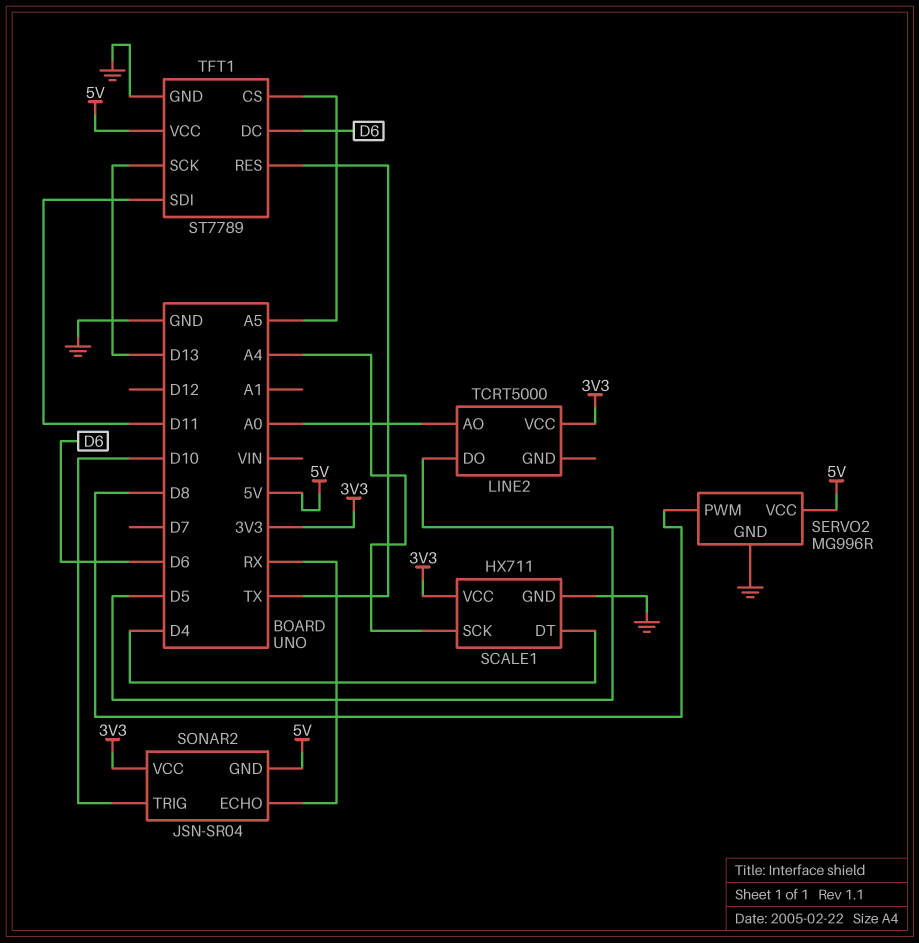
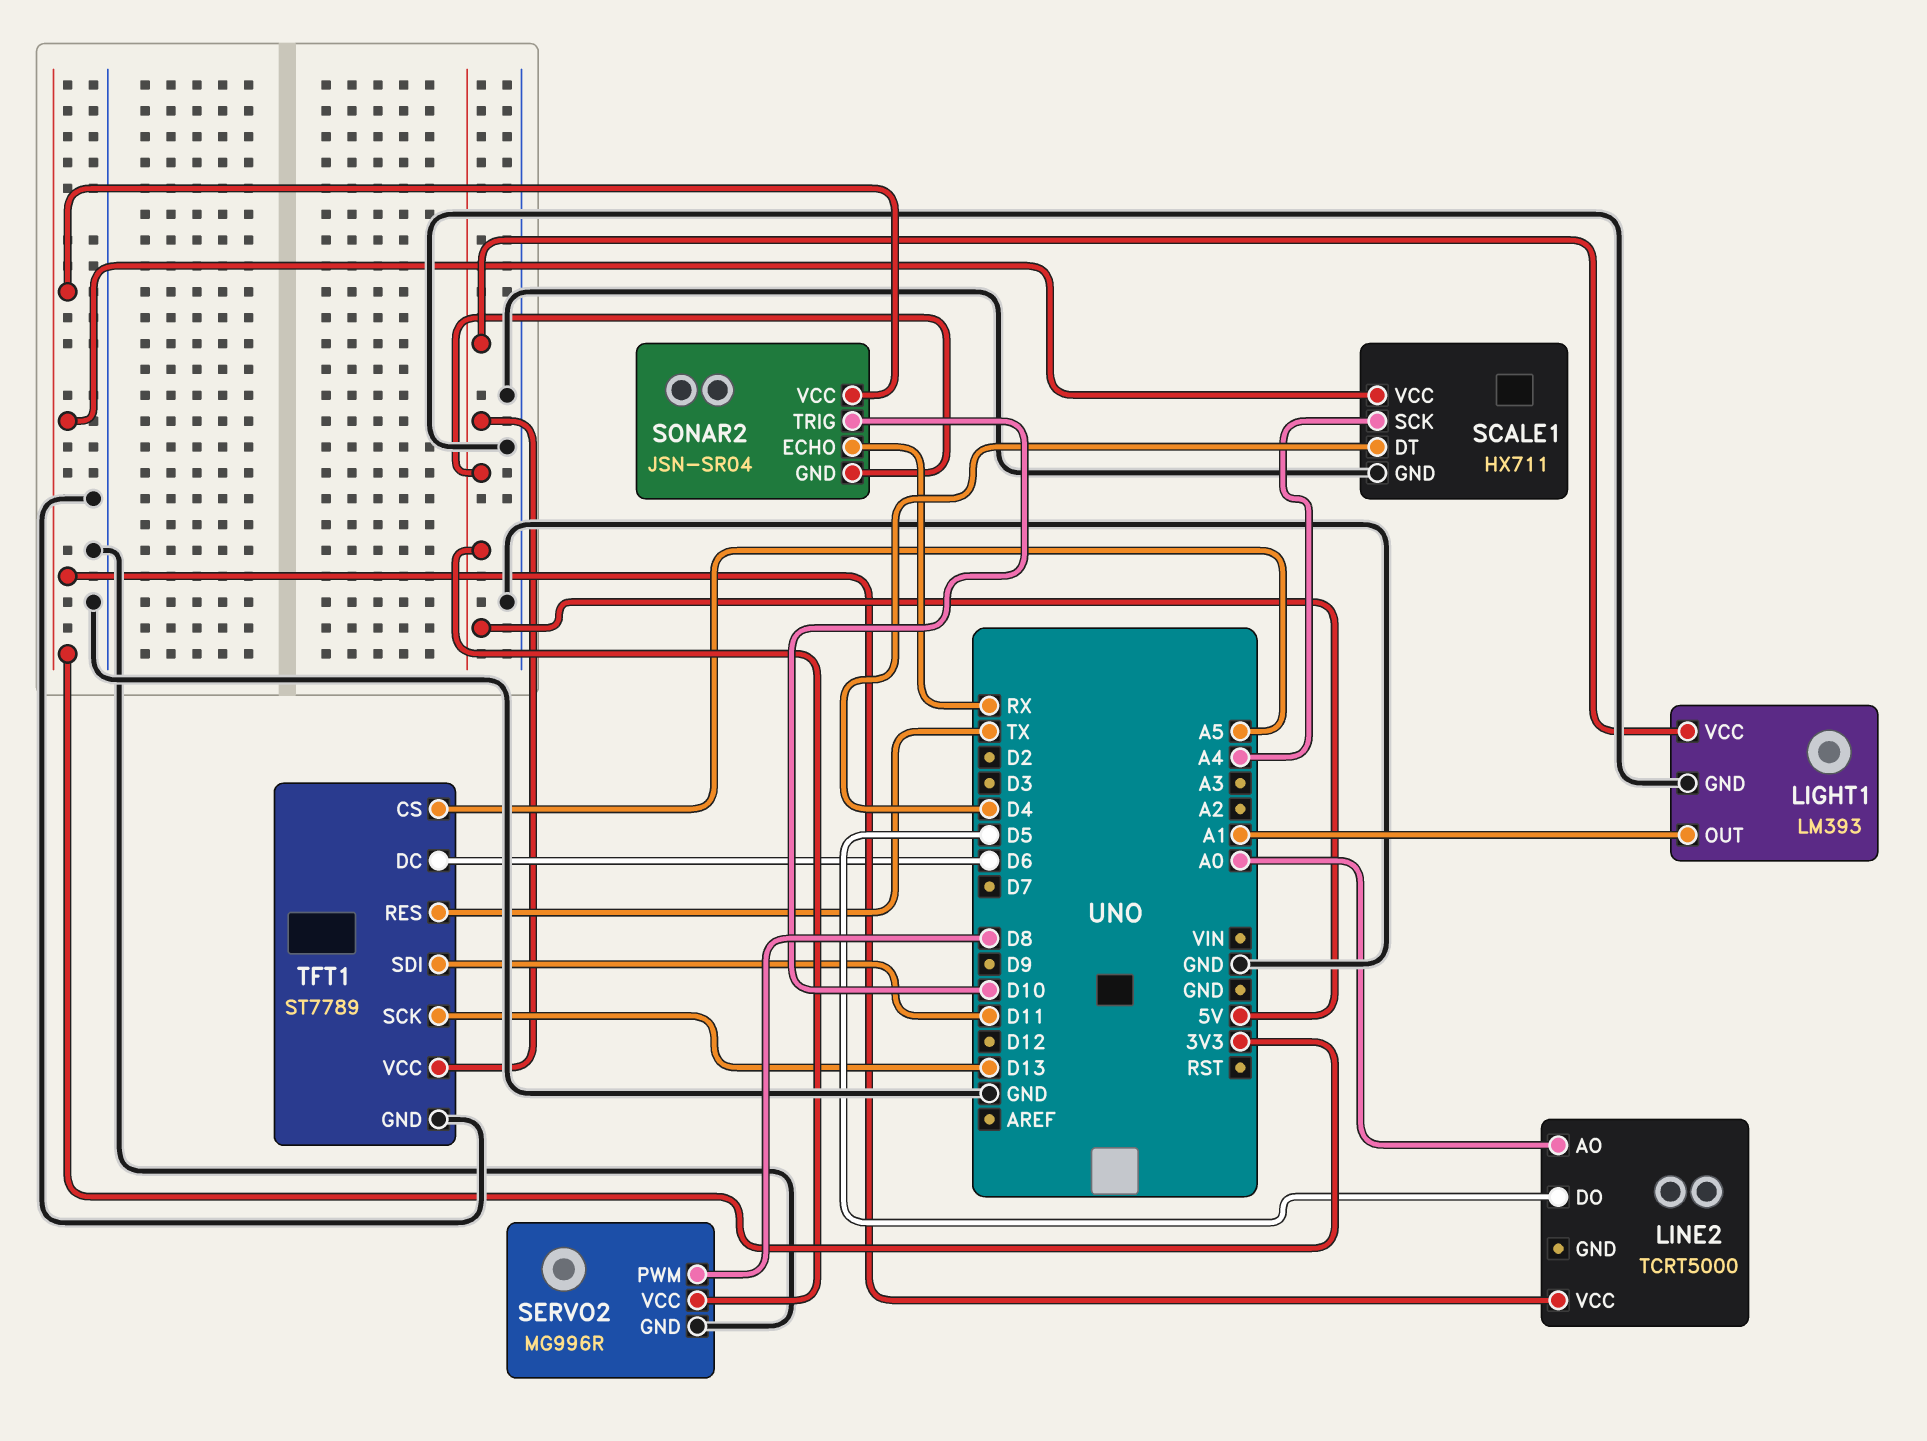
LIGHT1: none -> LM393
LIGHT1 pin GND: none -> GND
LIGHT1 pin OUT: none -> A1
LIGHT1 pin VCC: none -> 5V

